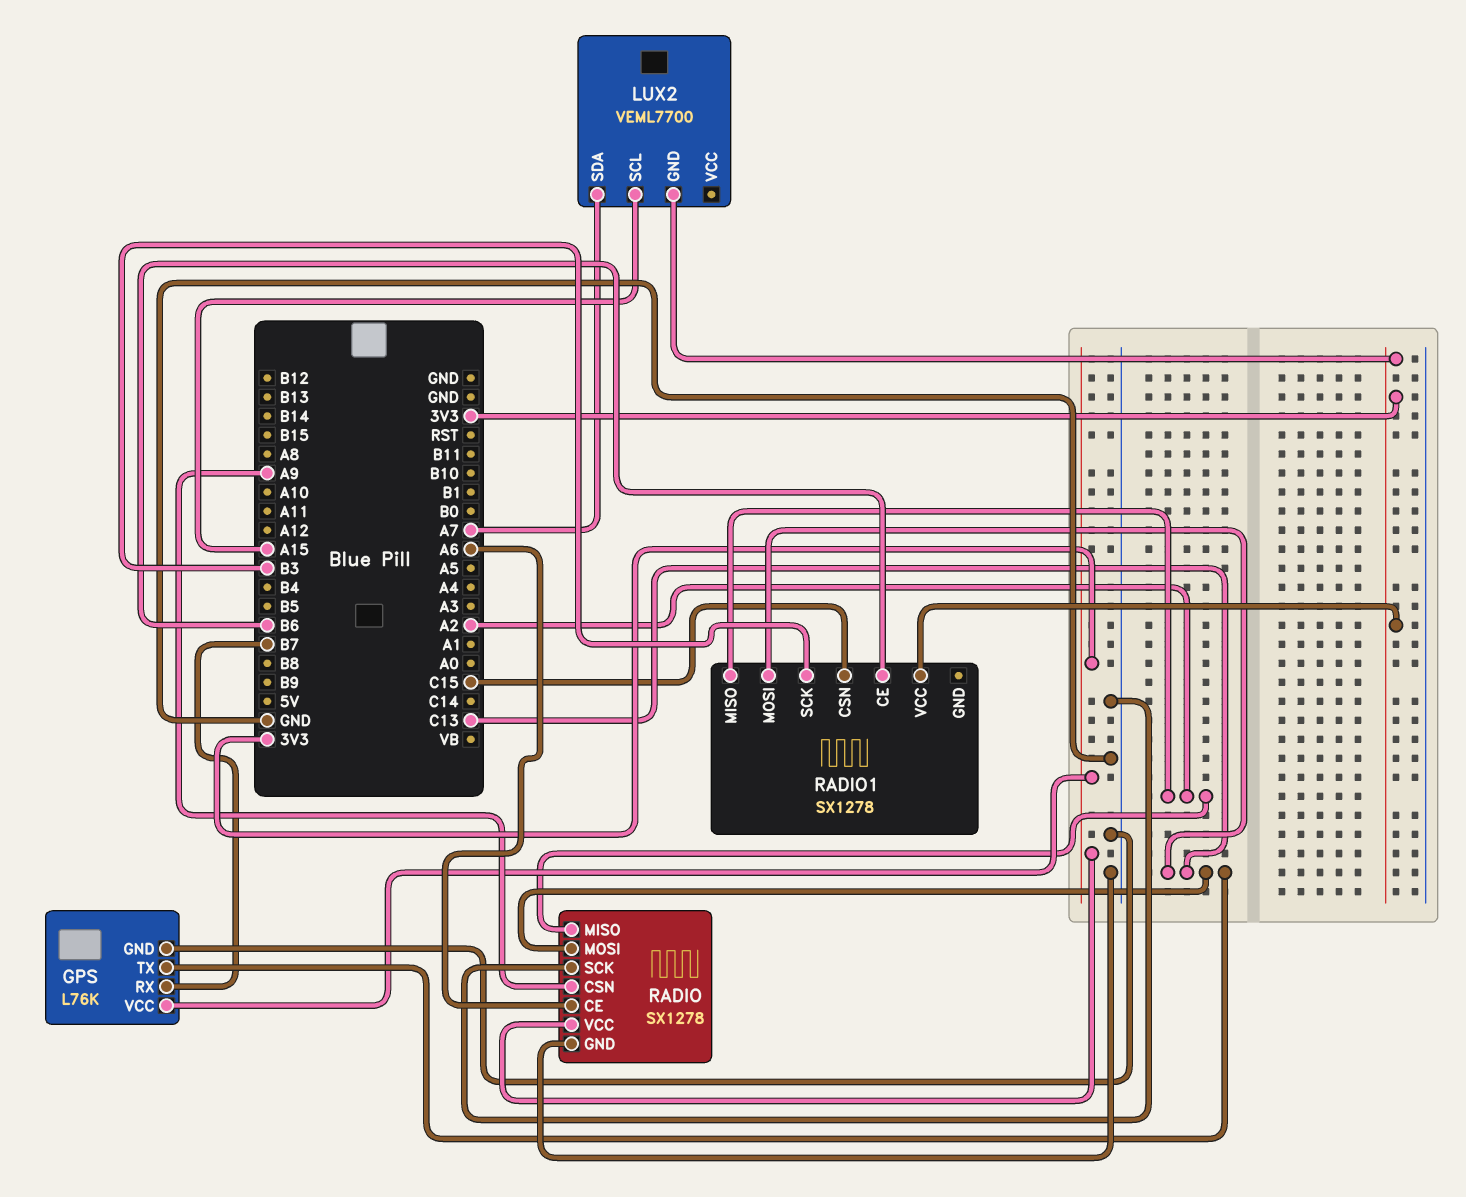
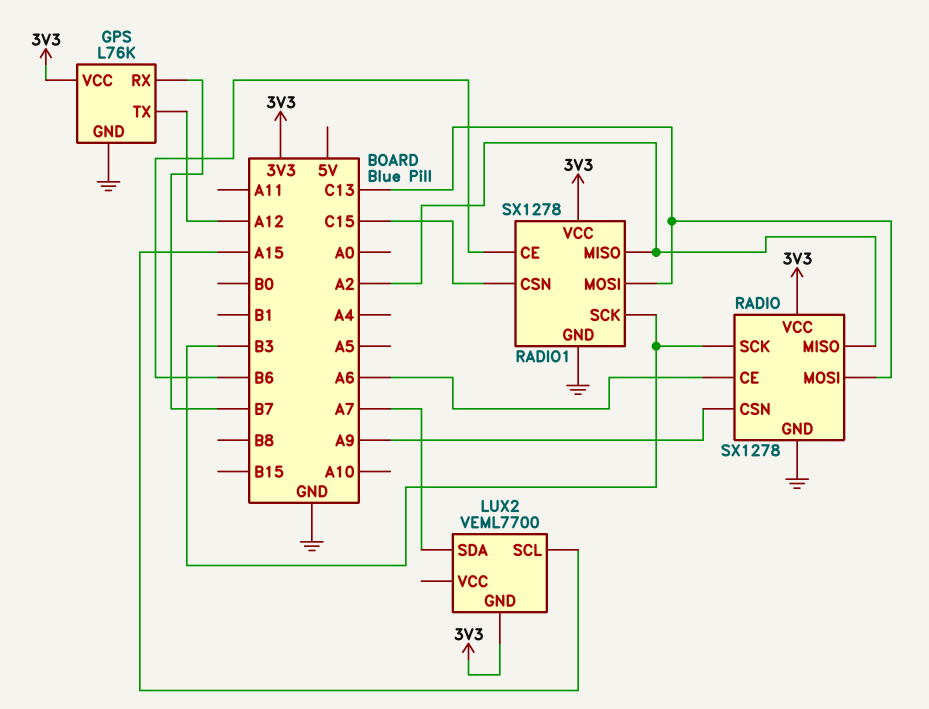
GPS pin TX: C13 -> A12
RADIO pin SCK: GND -> B3
RADIO1 pin GND: none -> GND

